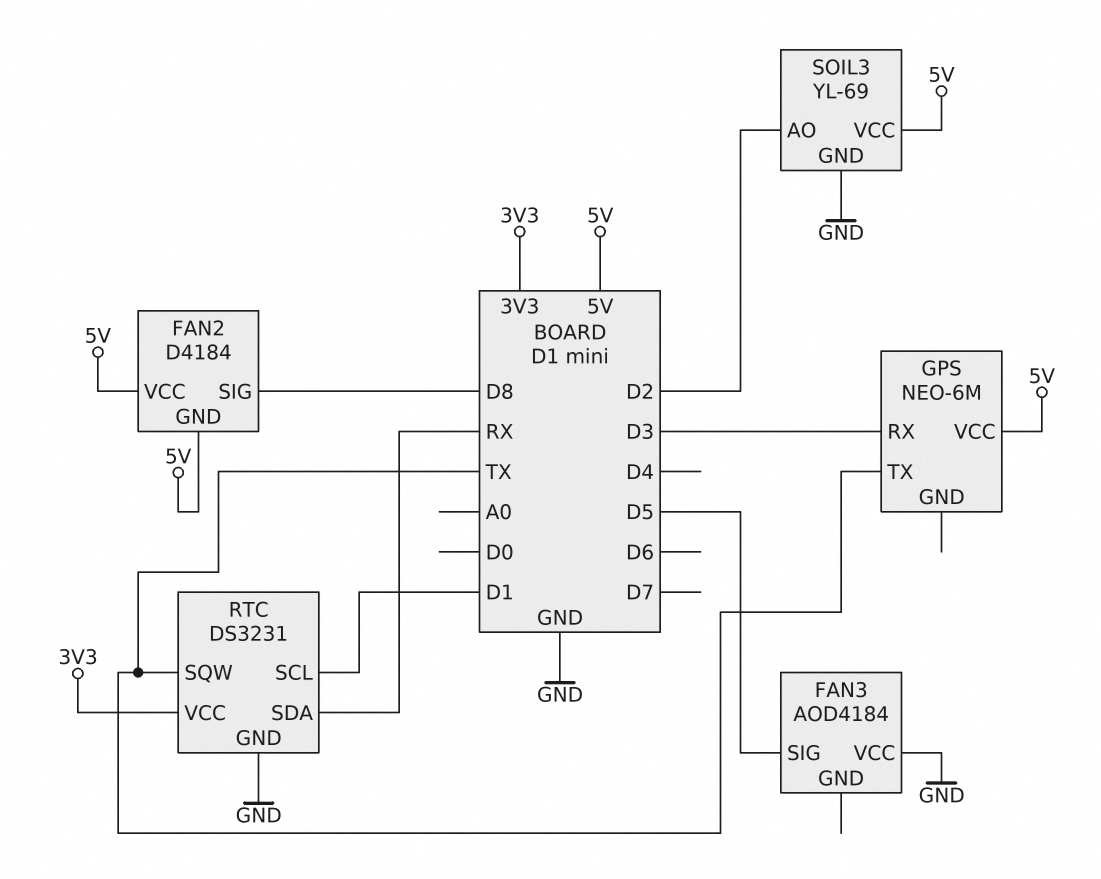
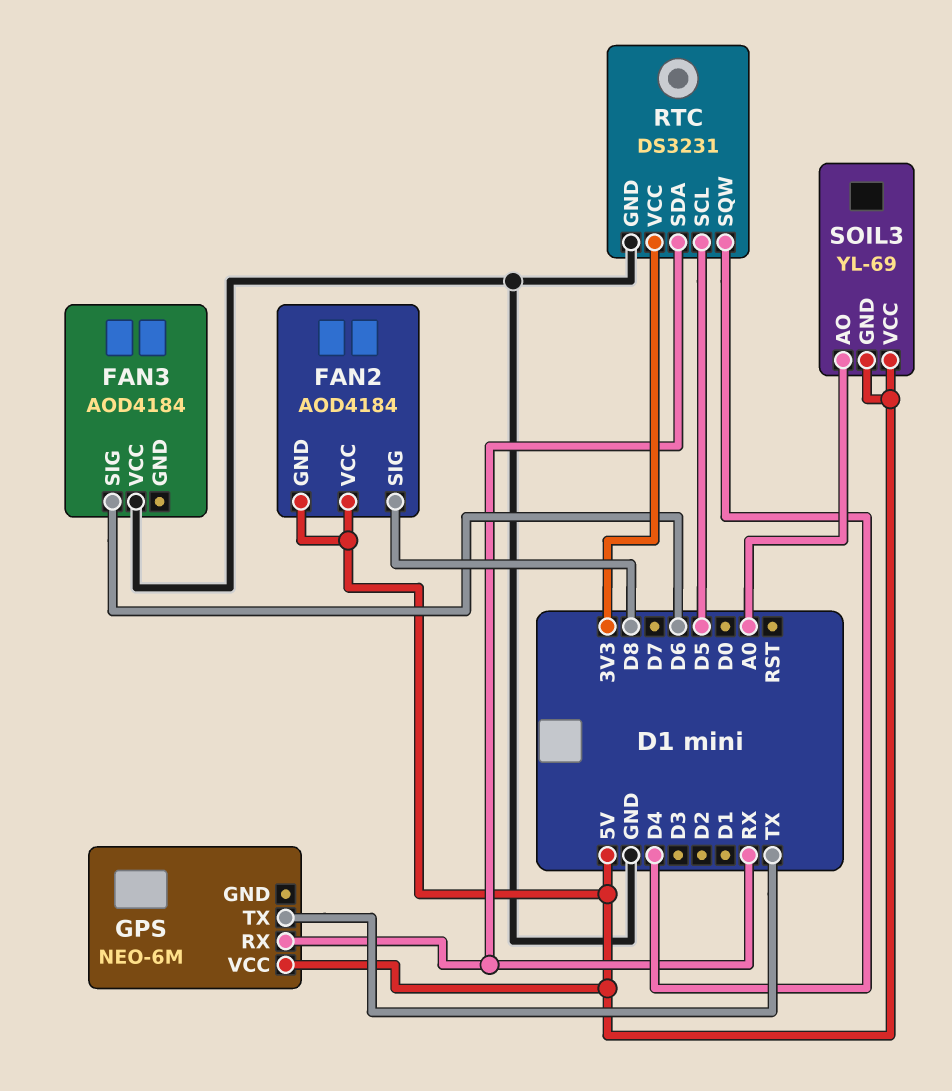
FAN2: D4184 -> AOD4184
FAN3 pin SIG: D5 -> D6
GPS pin RX: D3 -> RX
RTC pin SCL: D1 -> D5
RTC pin SQW: TX -> D4
SOIL3 pin AO: D2 -> A0
SOIL3 pin GND: GND -> 5V

